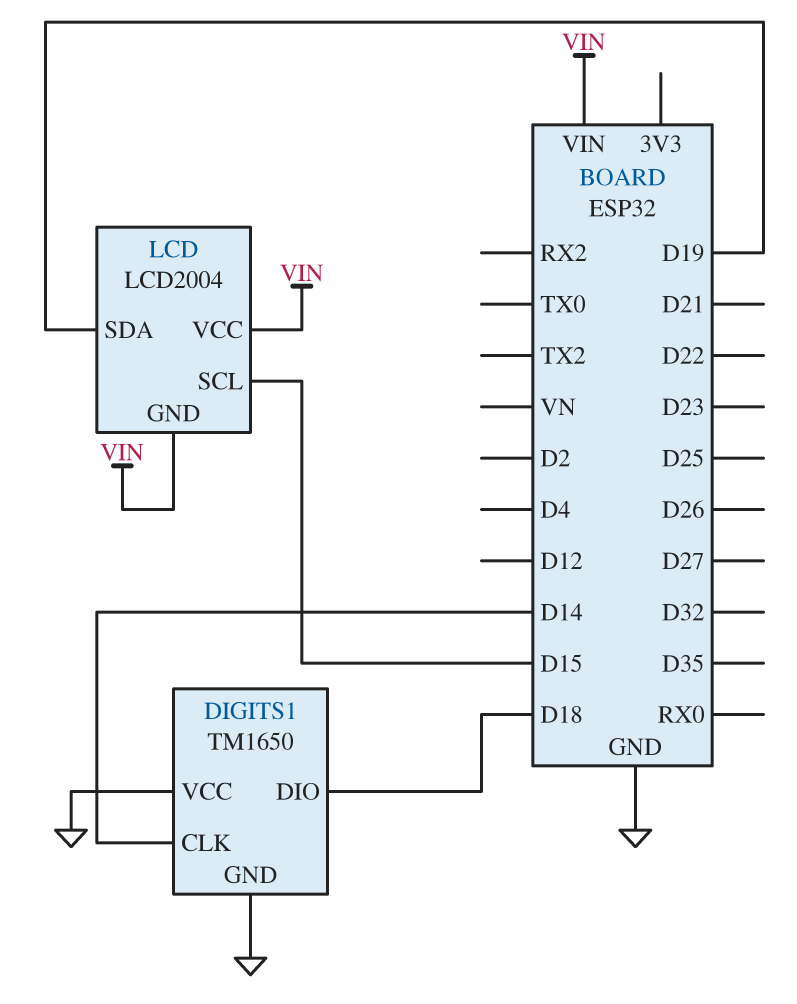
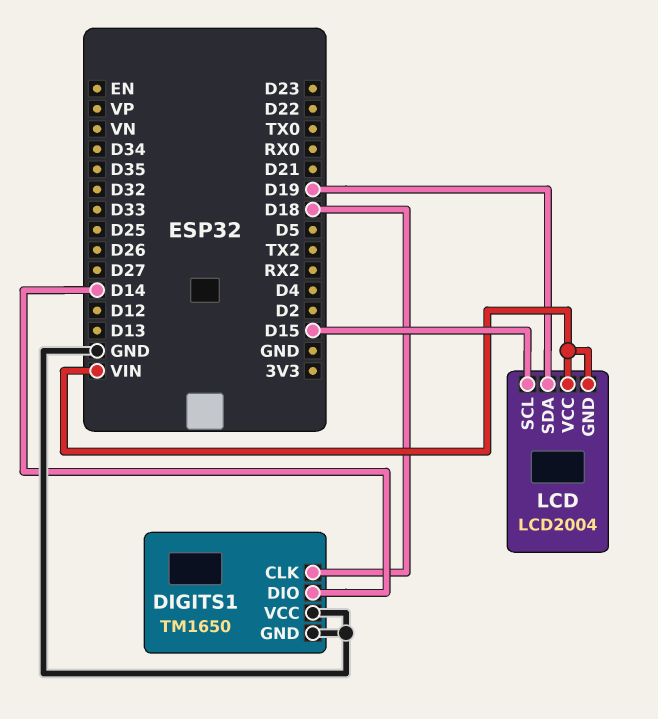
DIGITS1 pin CLK: D14 -> D18
DIGITS1 pin DIO: D18 -> D14

